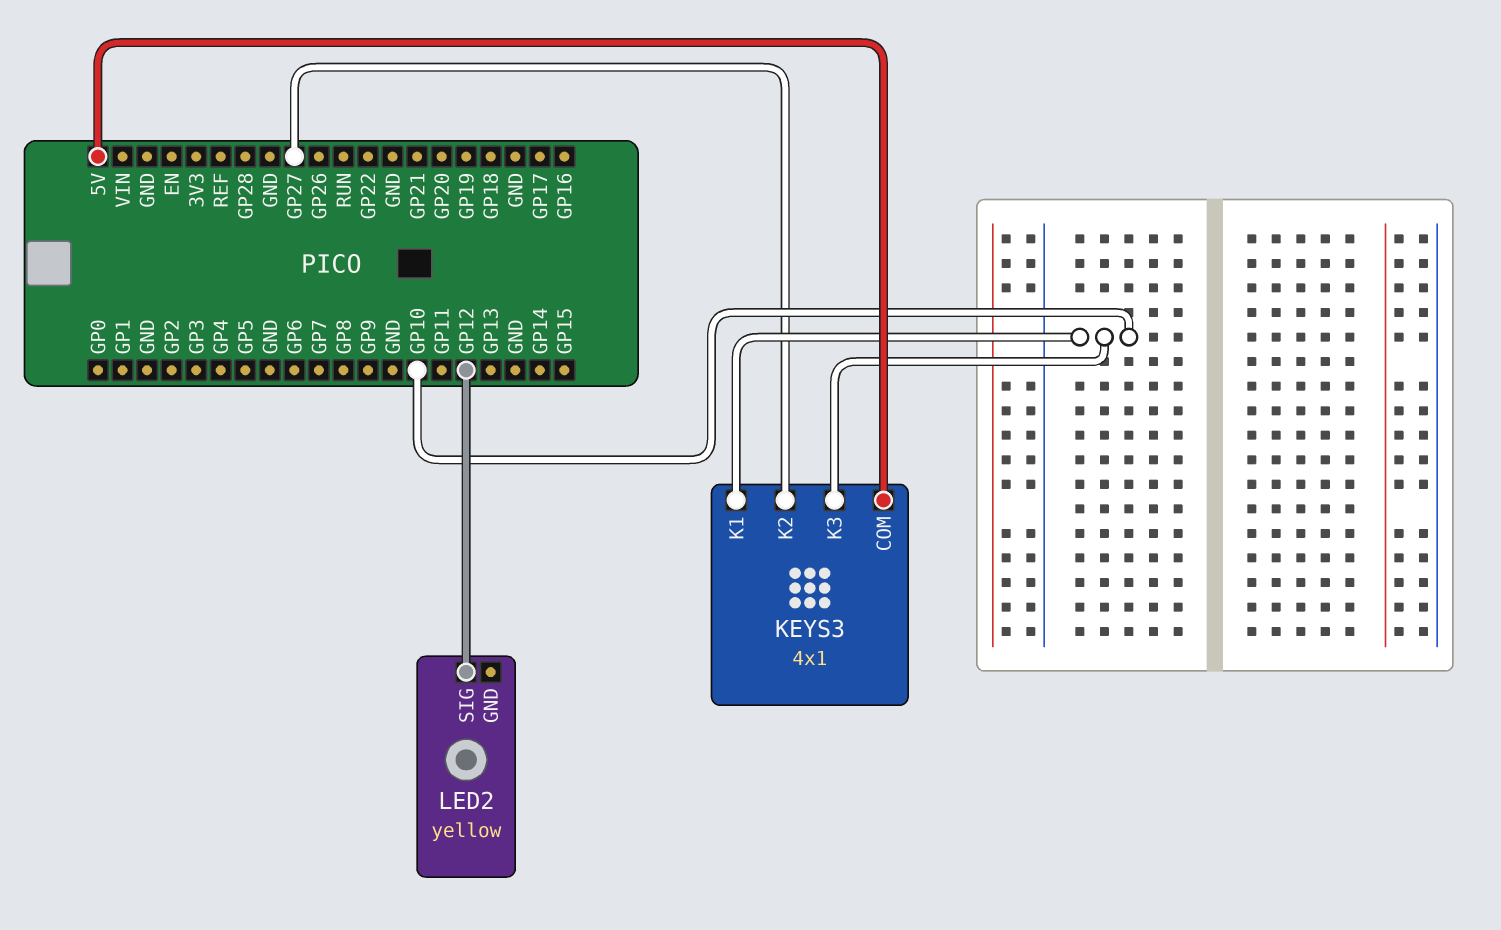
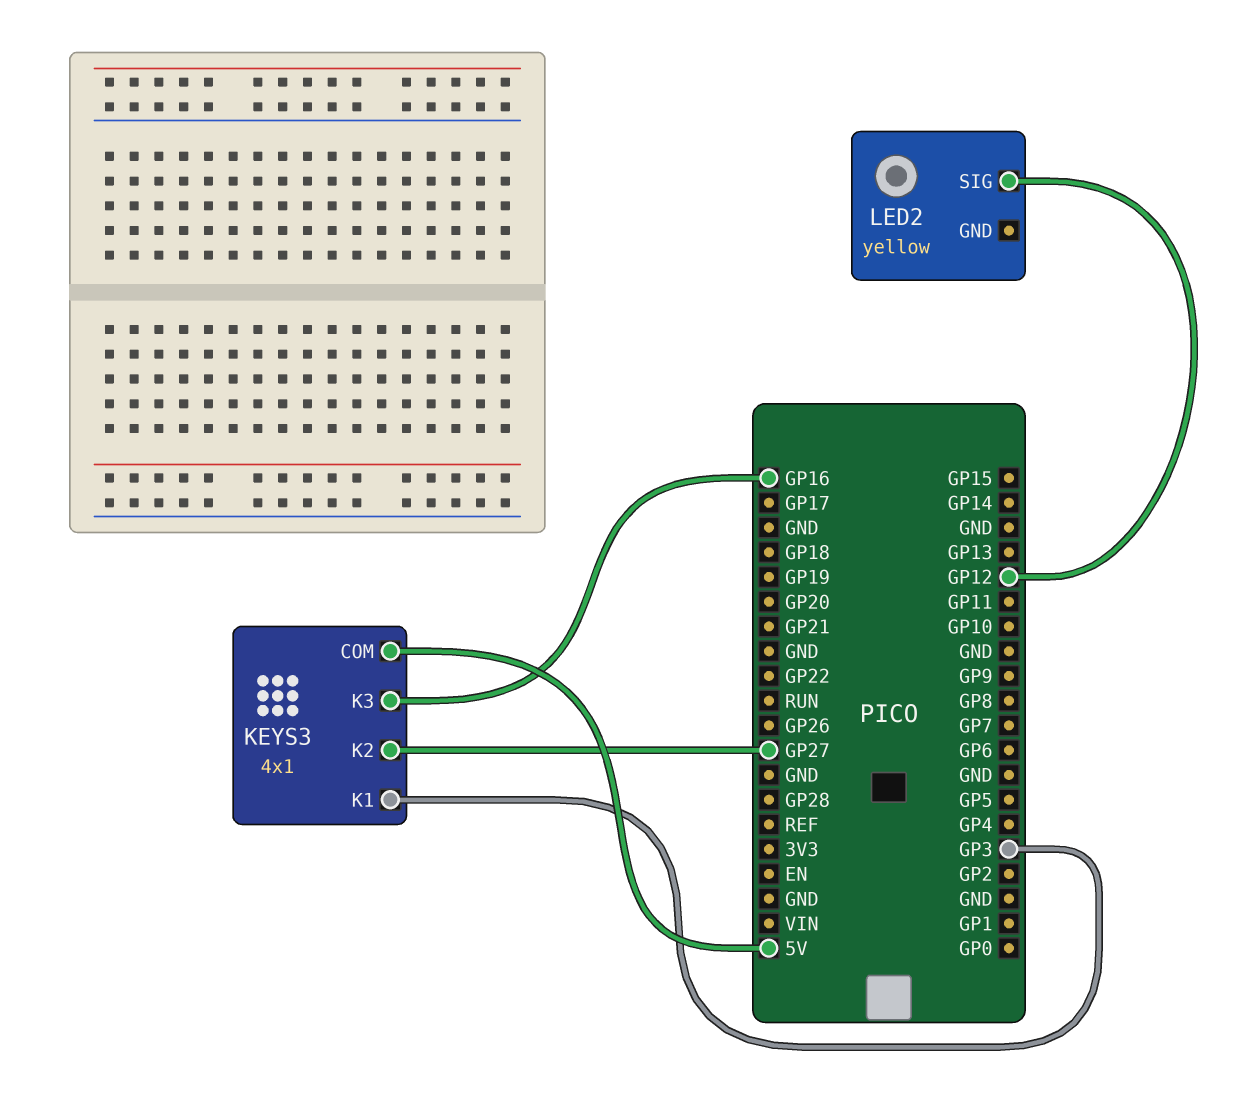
KEYS3 pin K1: GP10 -> GP3
KEYS3 pin K3: GP10 -> GP16

